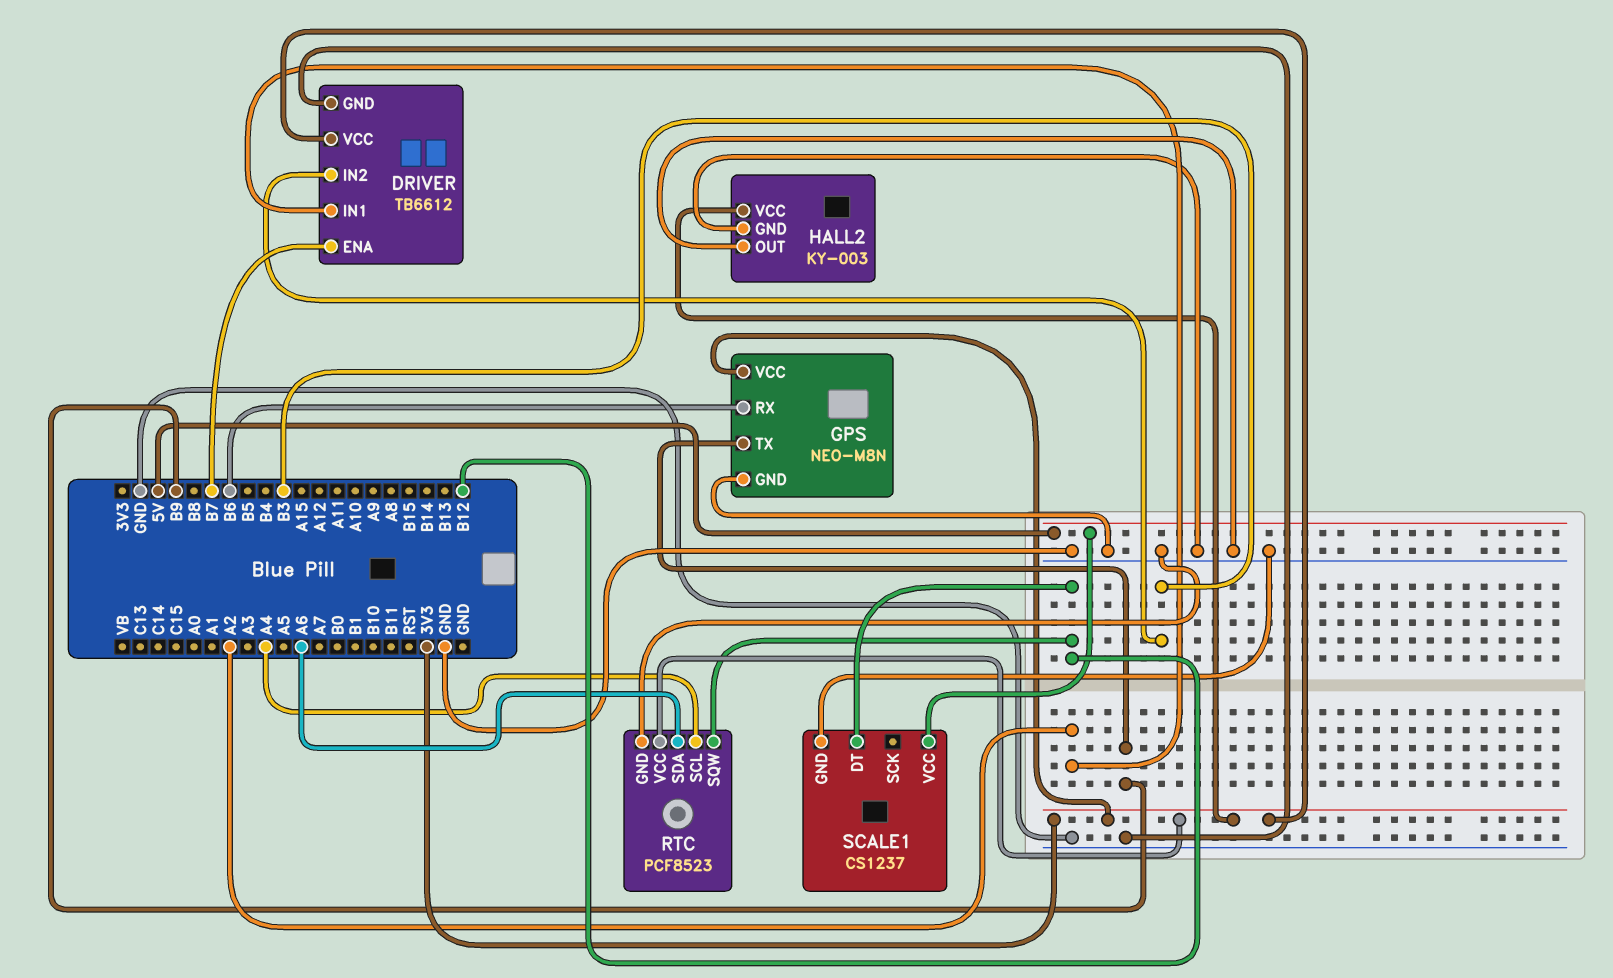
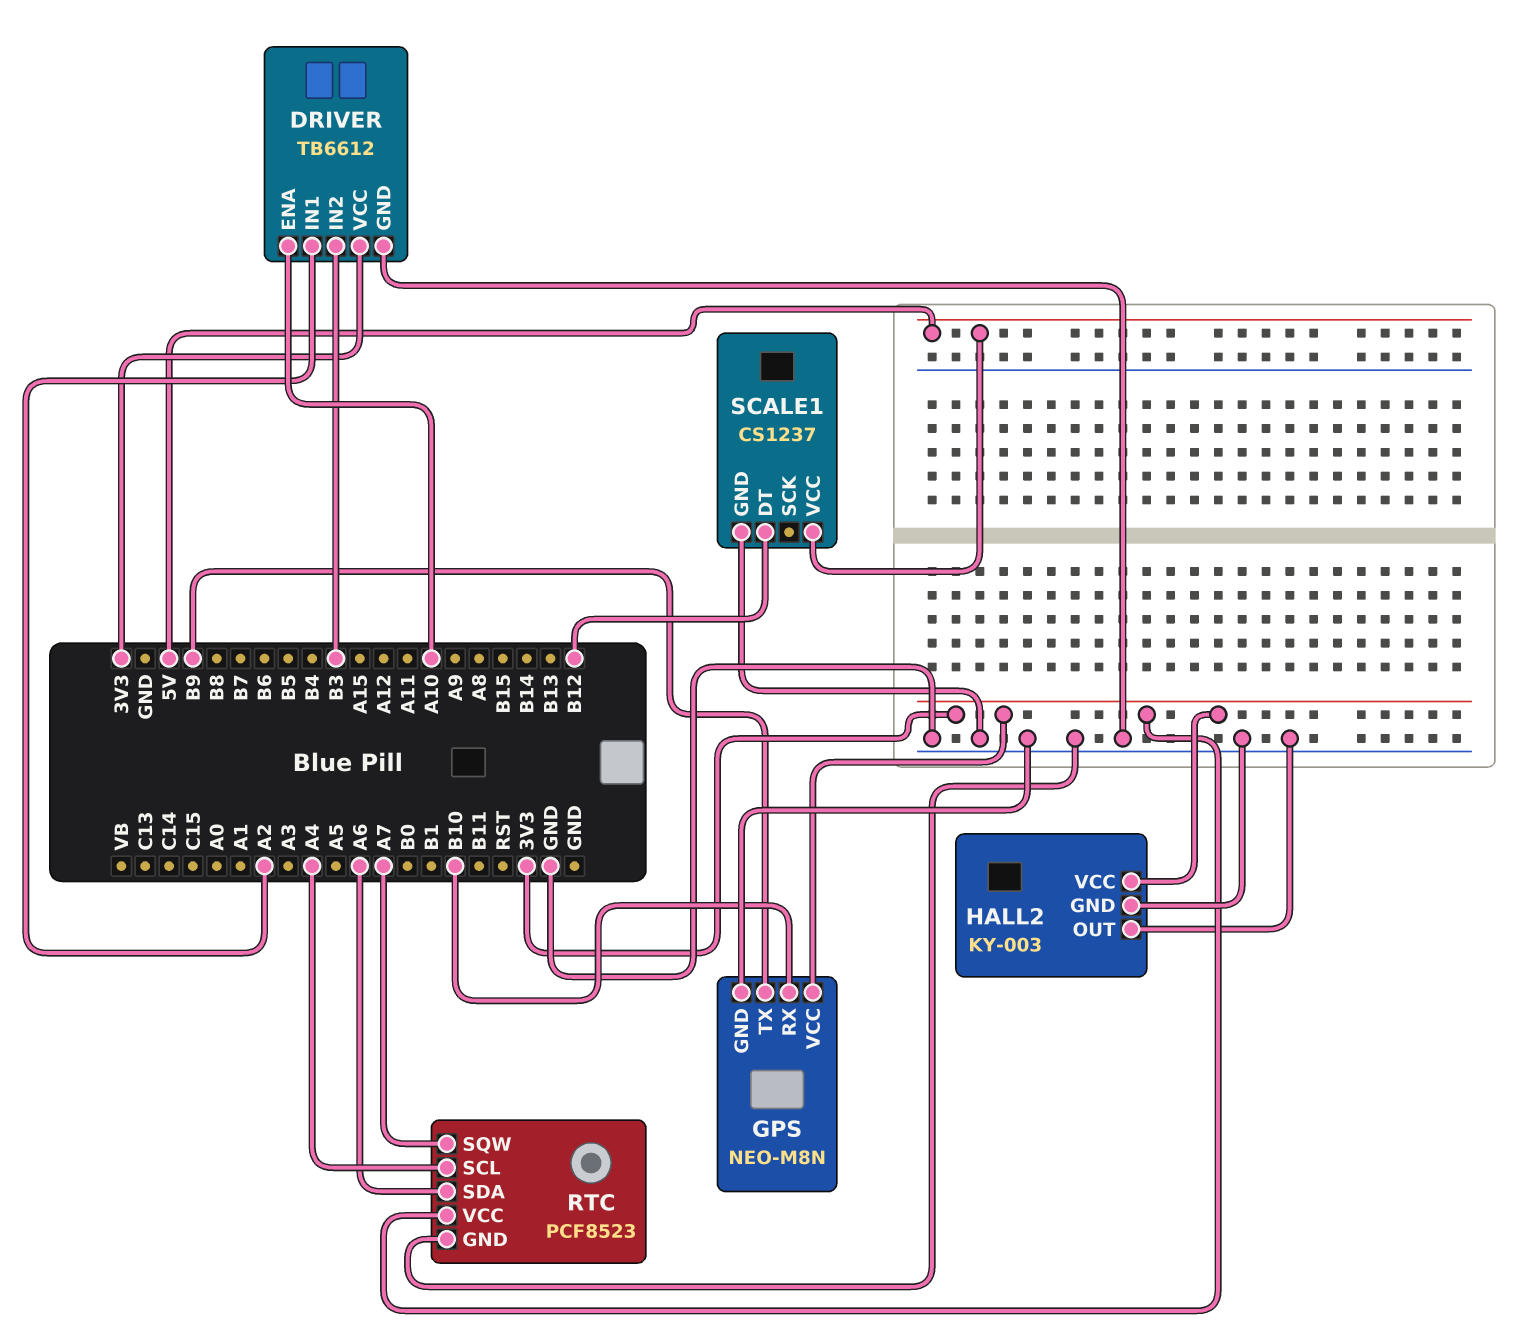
DRIVER pin ENA: B7 -> A10
GPS pin RX: B6 -> B10
RTC pin SQW: B12 -> A7

